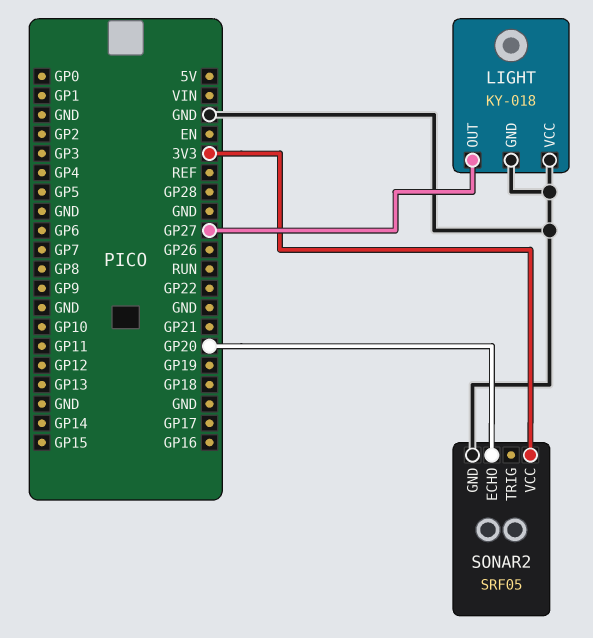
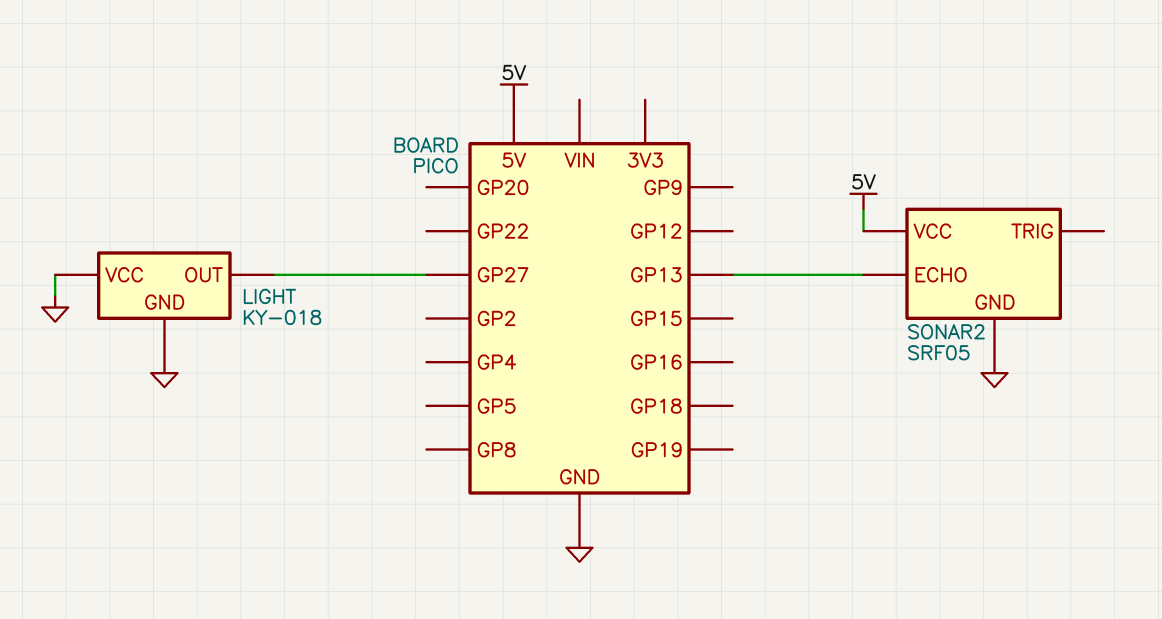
SONAR2 pin ECHO: GP20 -> GP13
SONAR2 pin VCC: 3V3 -> 5V

